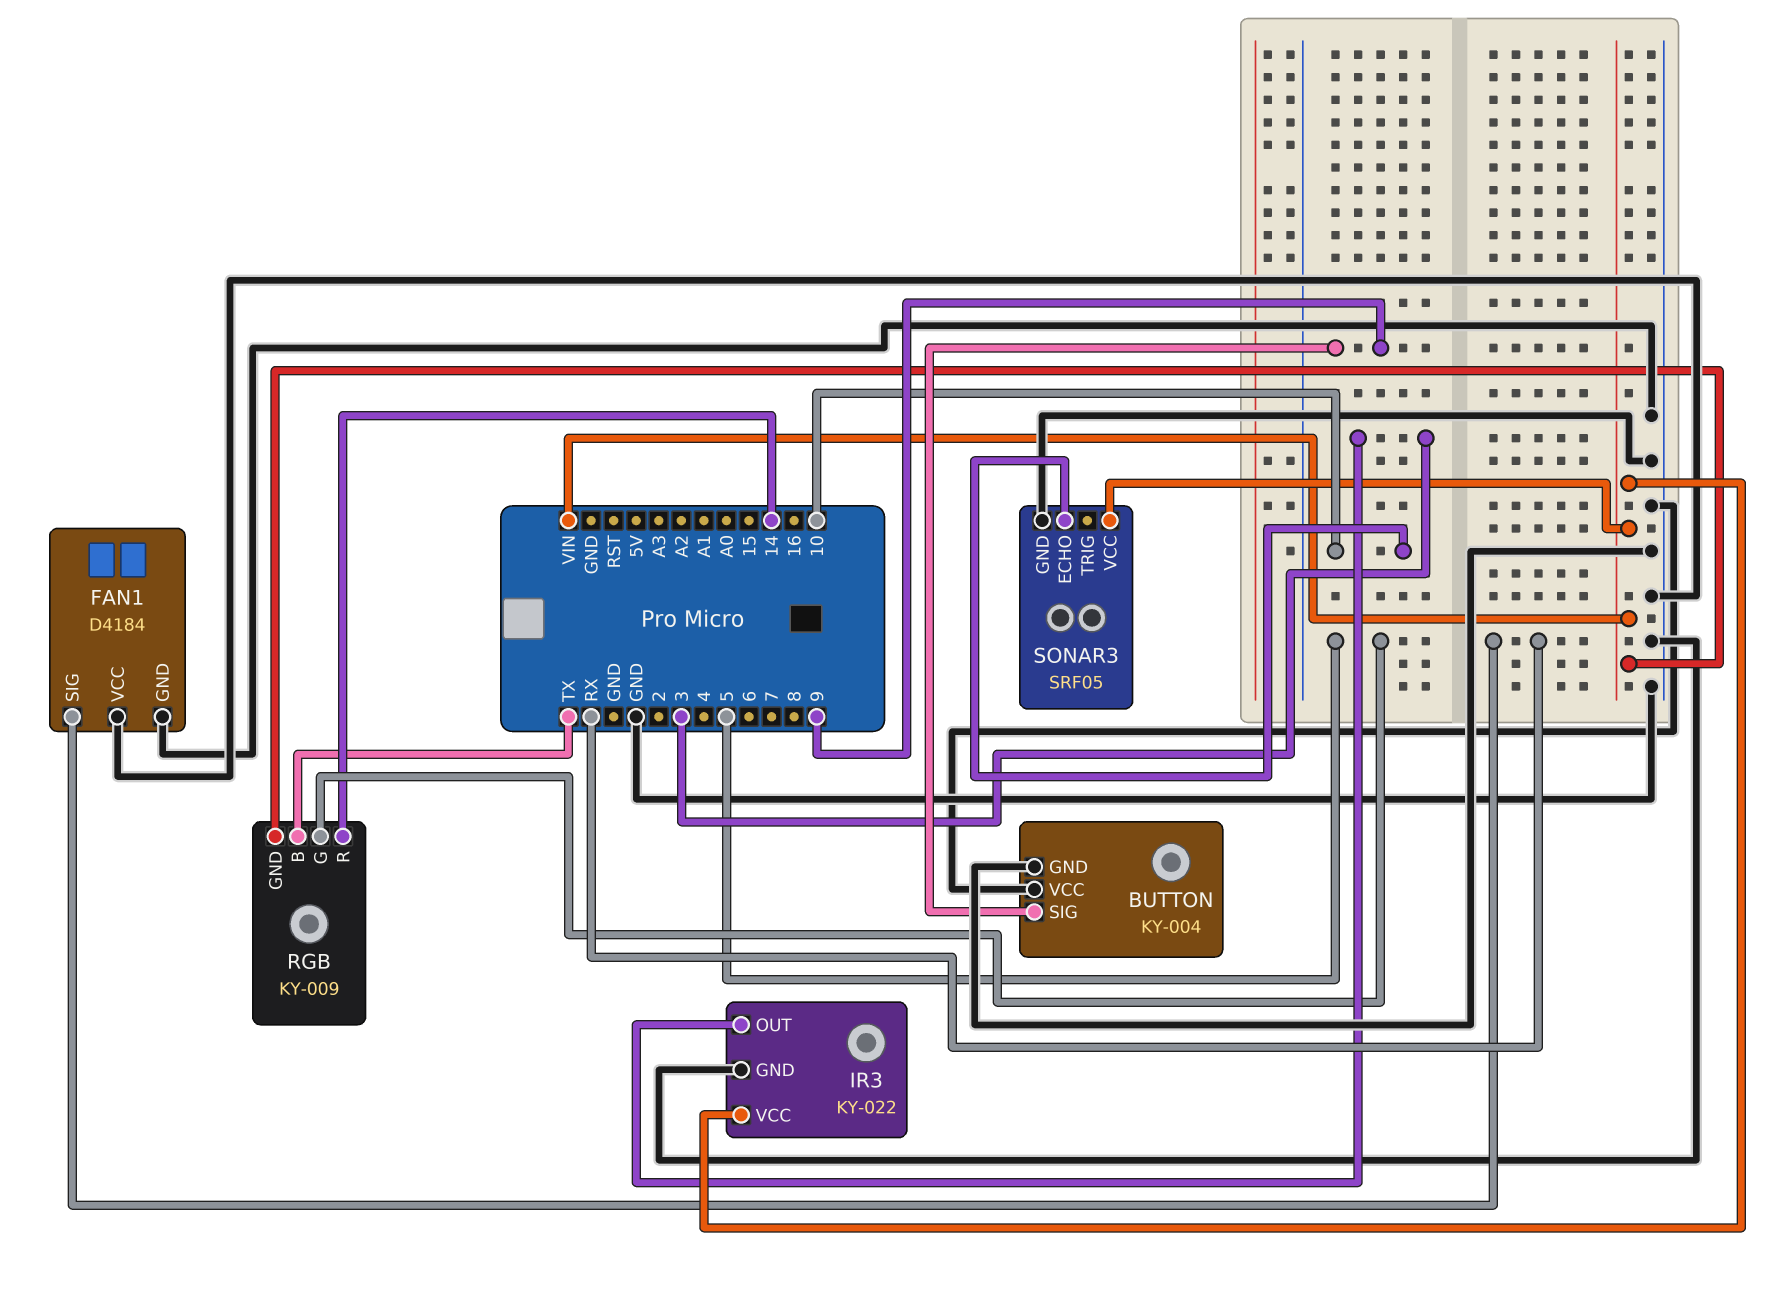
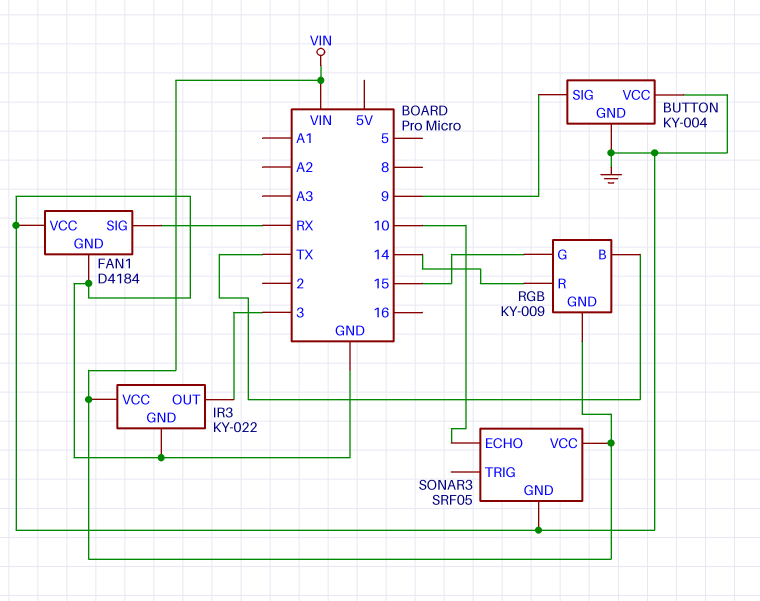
RGB pin G: 5 -> 15

